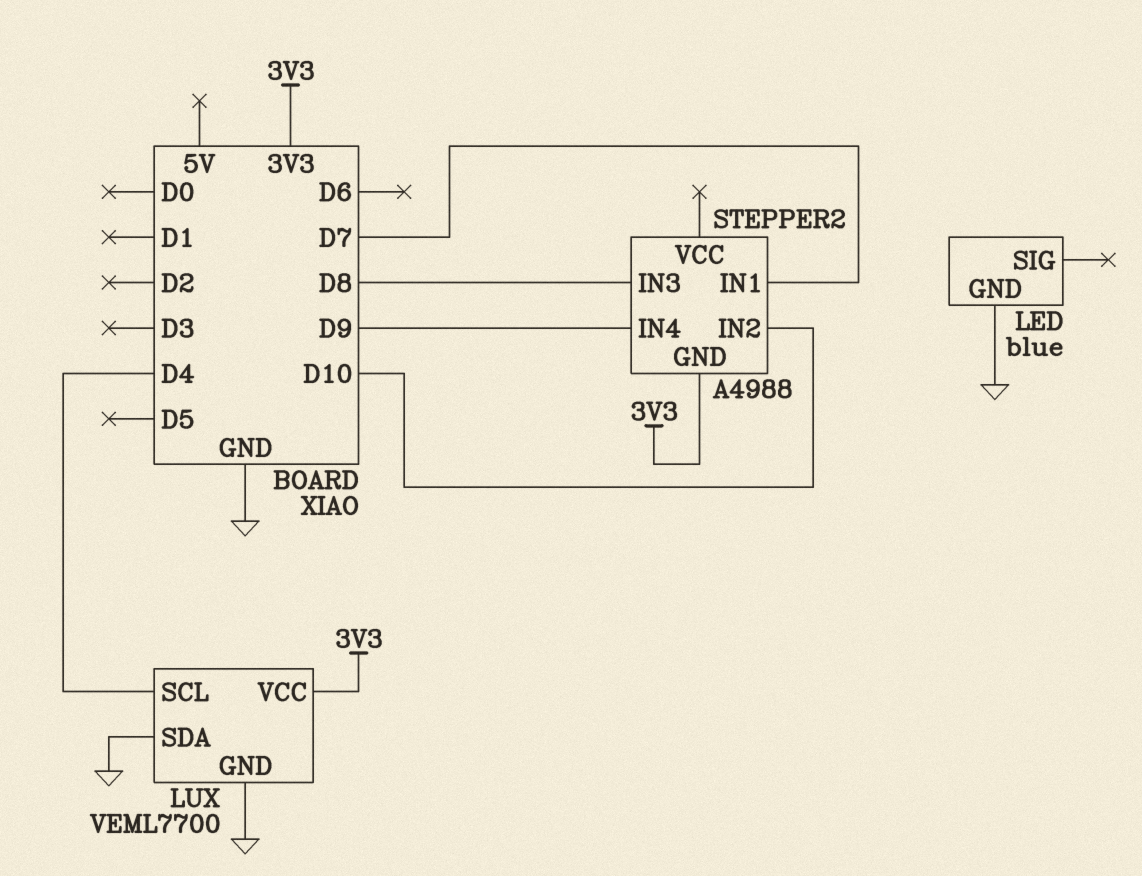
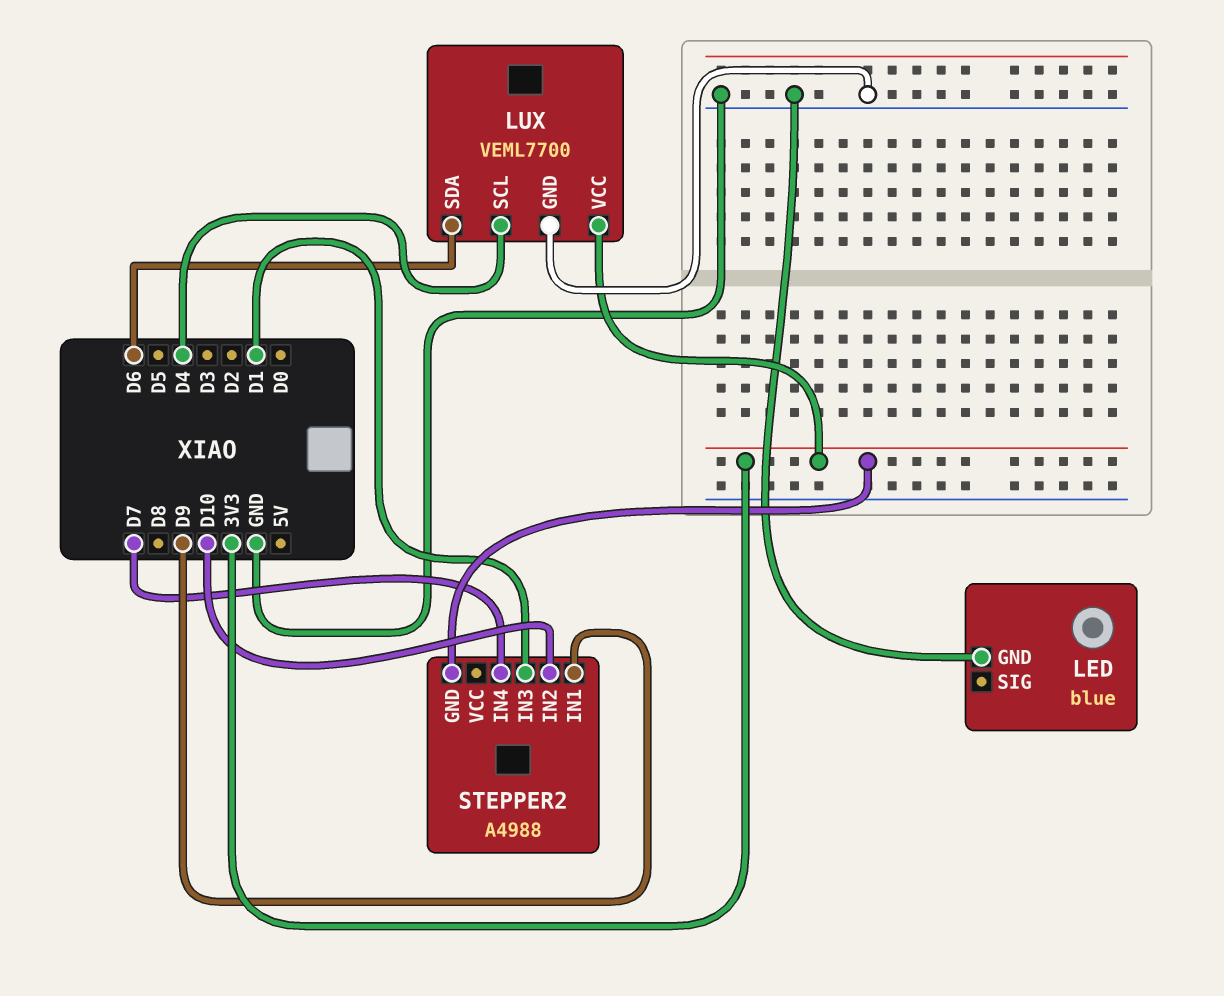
LUX pin SDA: GND -> D6
STEPPER2 pin IN1: D7 -> D9
STEPPER2 pin IN3: D8 -> D1
STEPPER2 pin IN4: D9 -> D7

